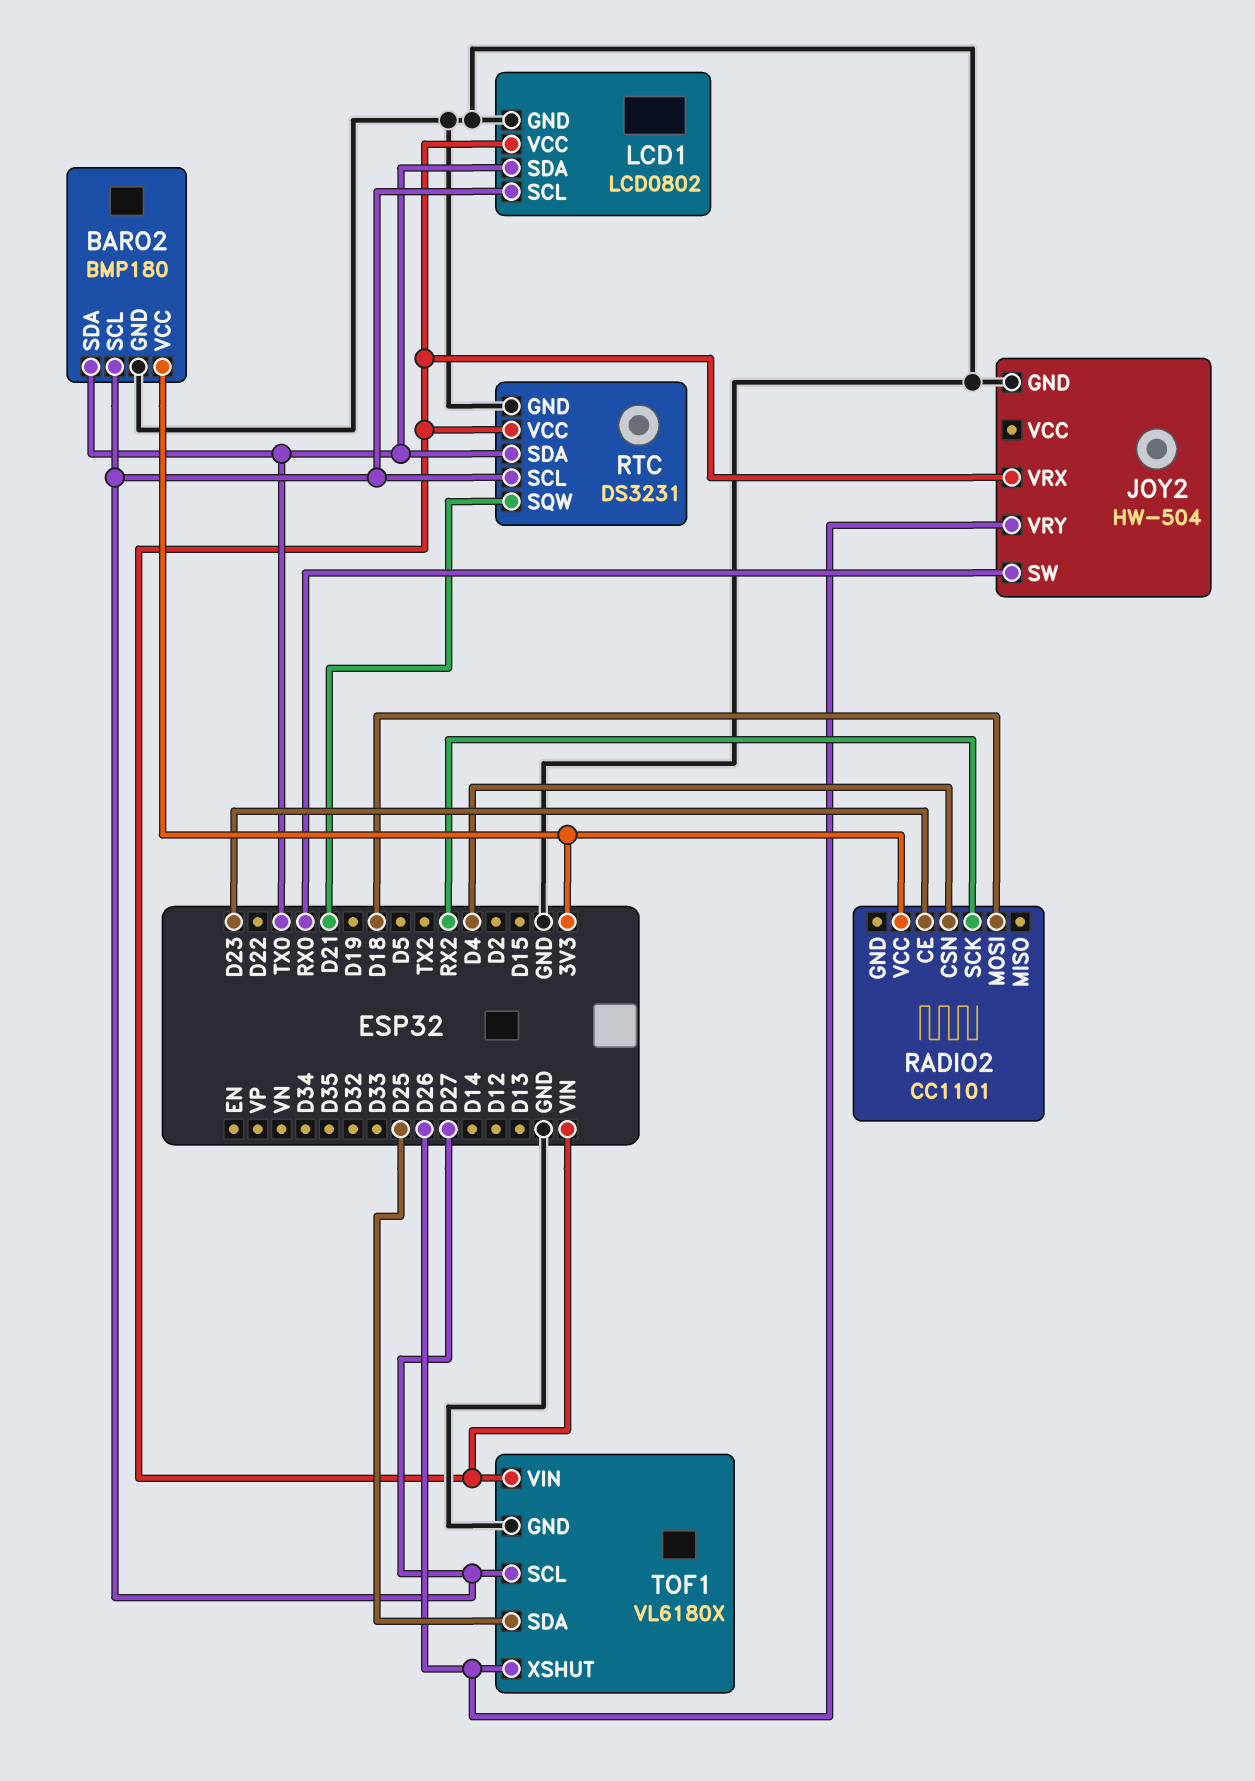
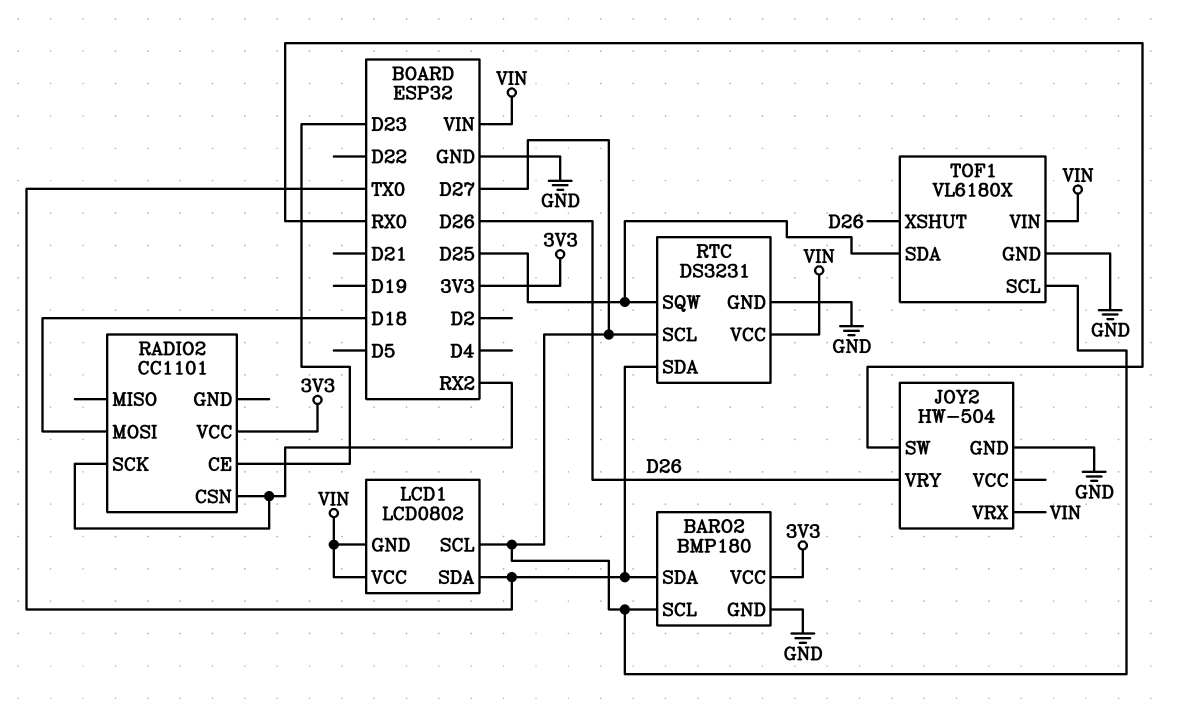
LCD1 pin GND: GND -> VIN
RADIO2 pin CSN: D4 -> RX2
RTC pin SQW: D21 -> D25

